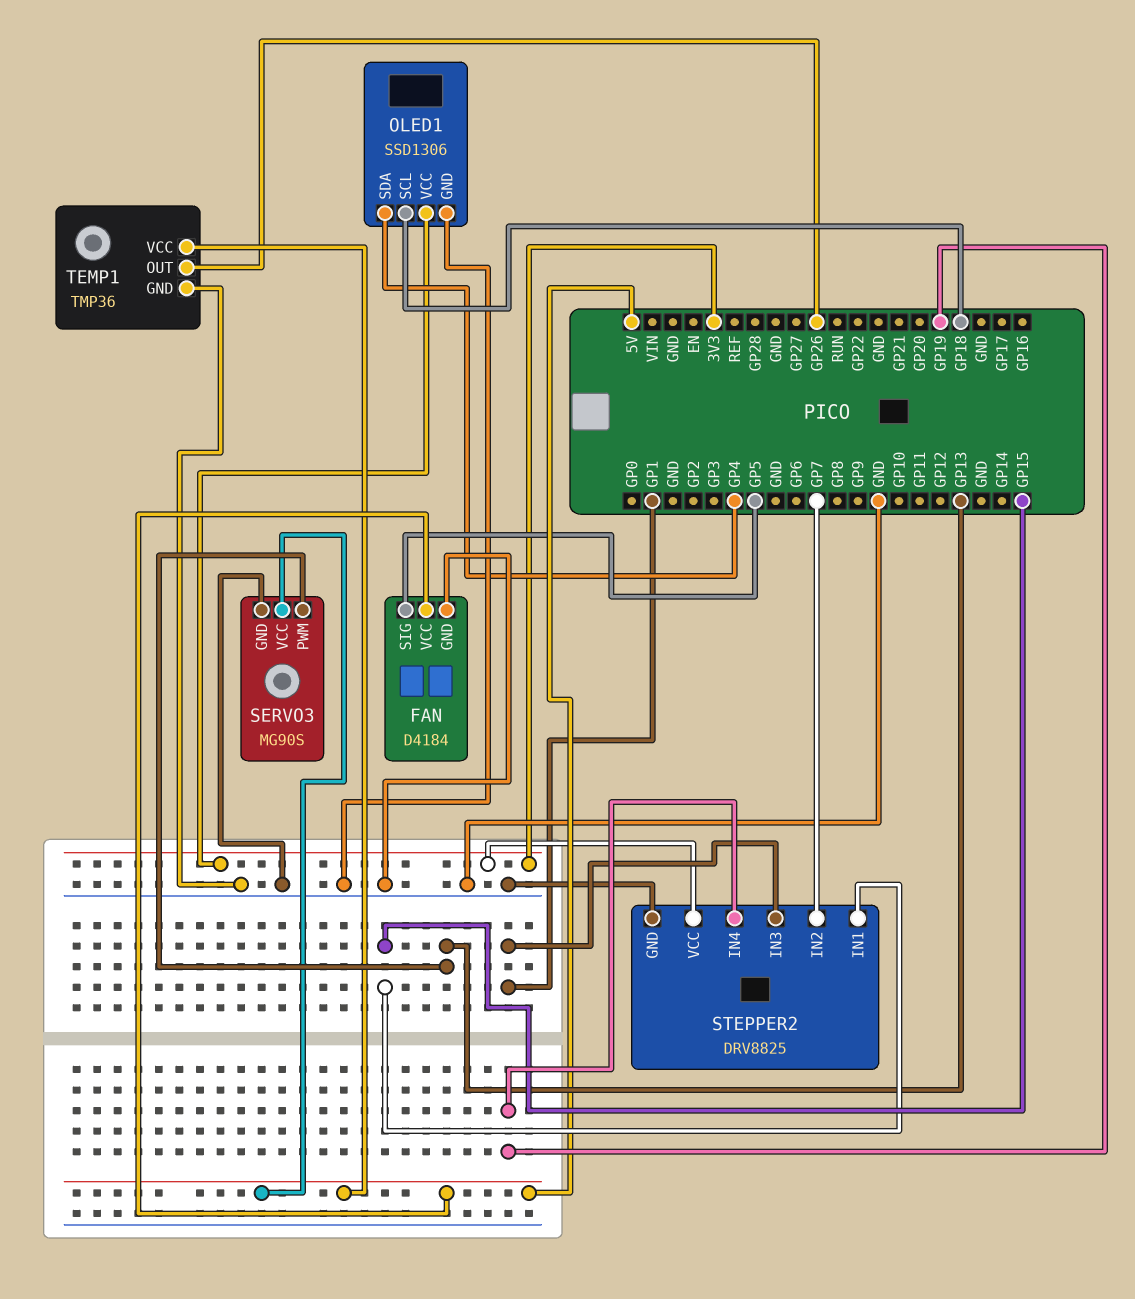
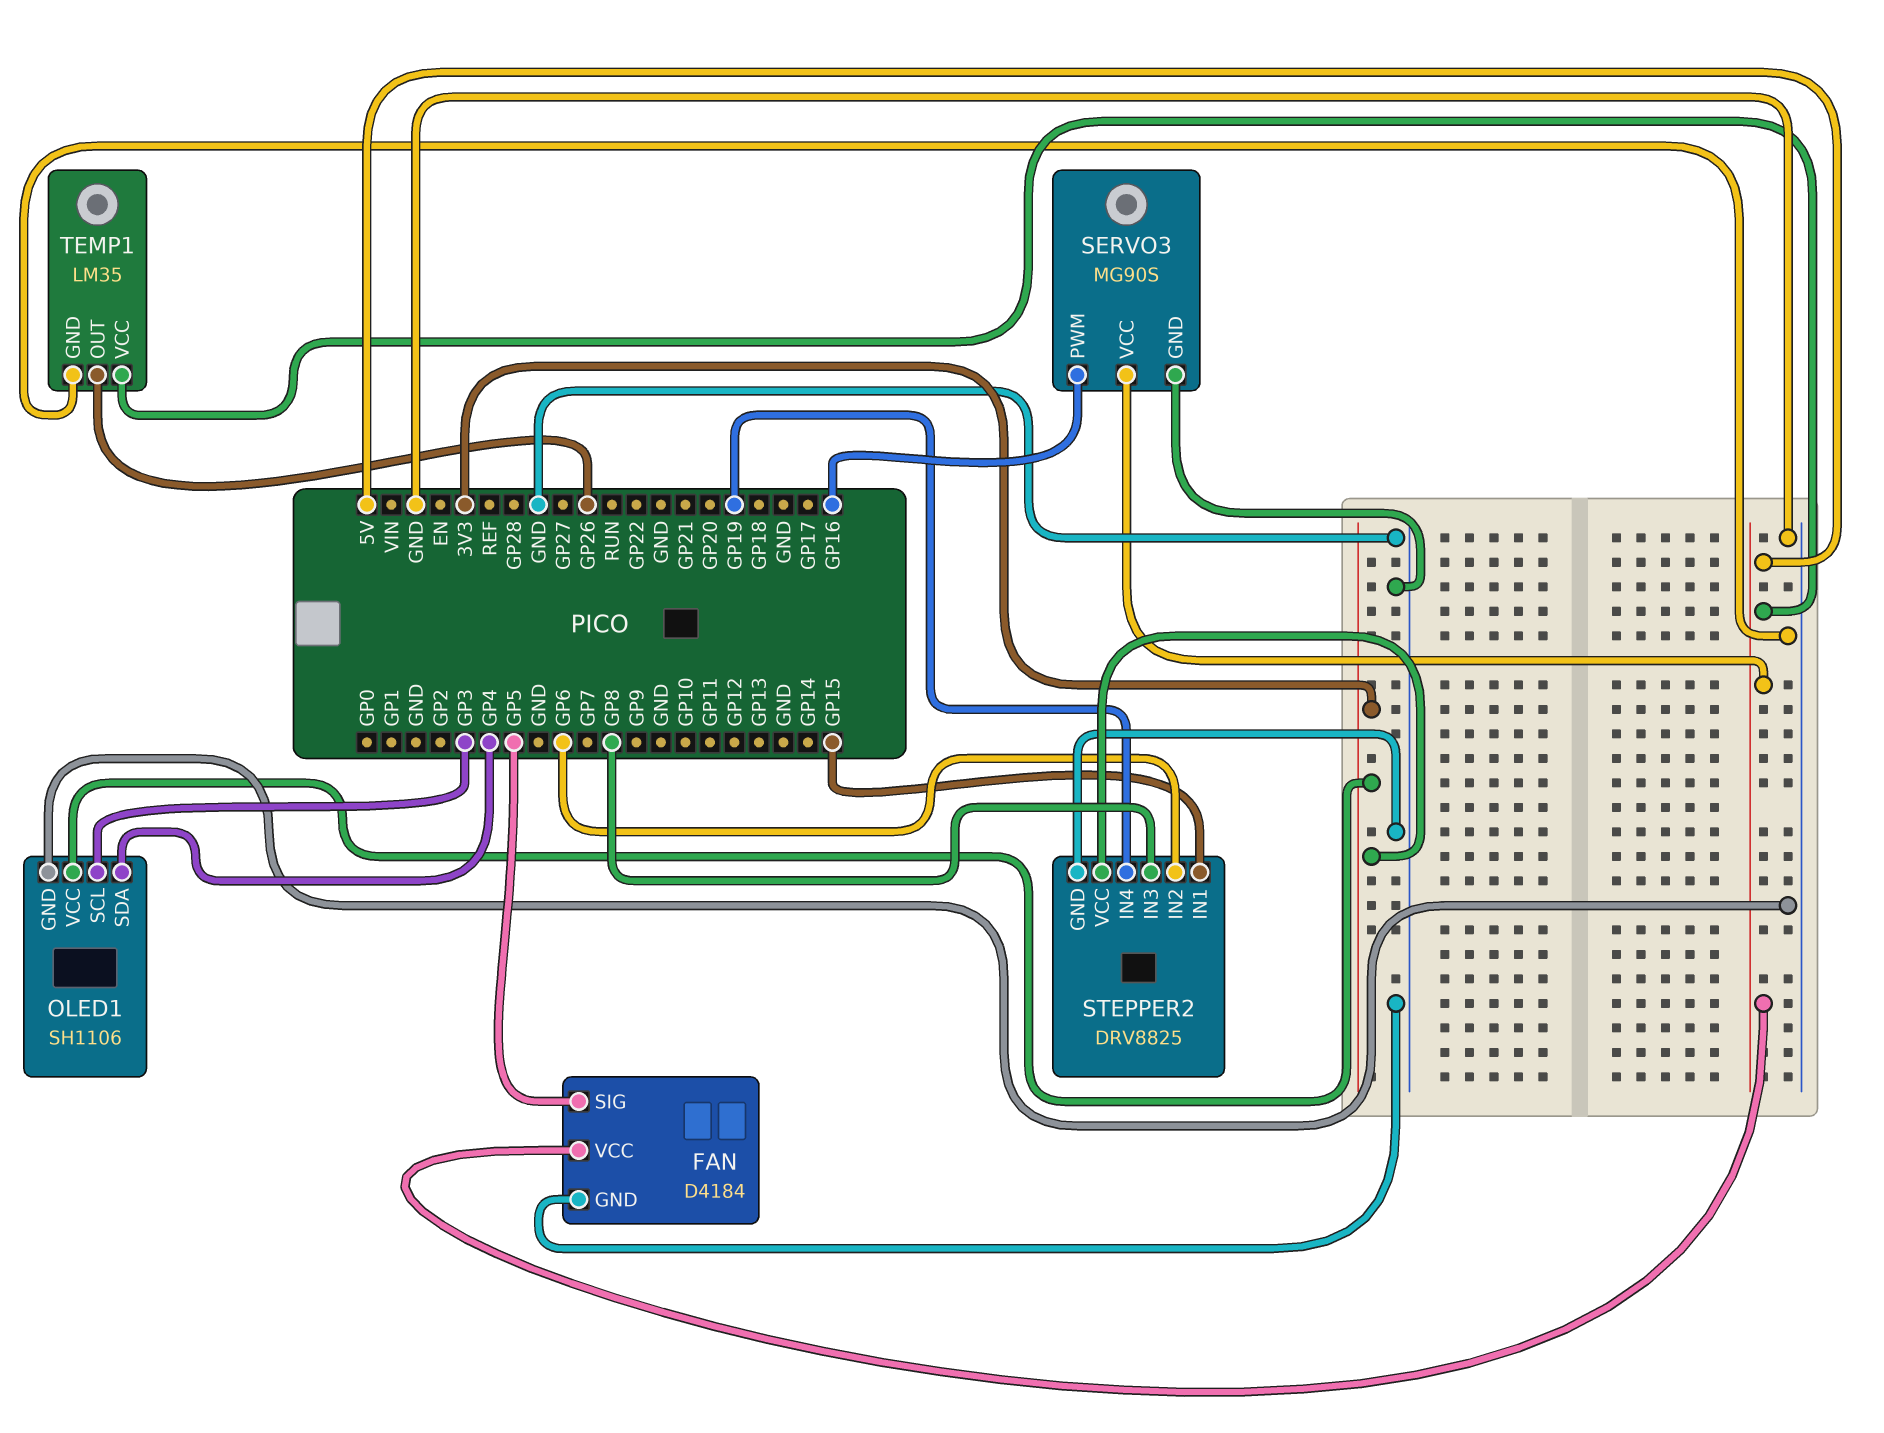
OLED1: SSD1306 -> SH1106
OLED1 pin SCL: GP18 -> GP3
SERVO3 pin PWM: GP13 -> GP16
STEPPER2 pin IN2: GP7 -> GP6
STEPPER2 pin IN3: GP1 -> GP8
TEMP1: TMP36 -> LM35

